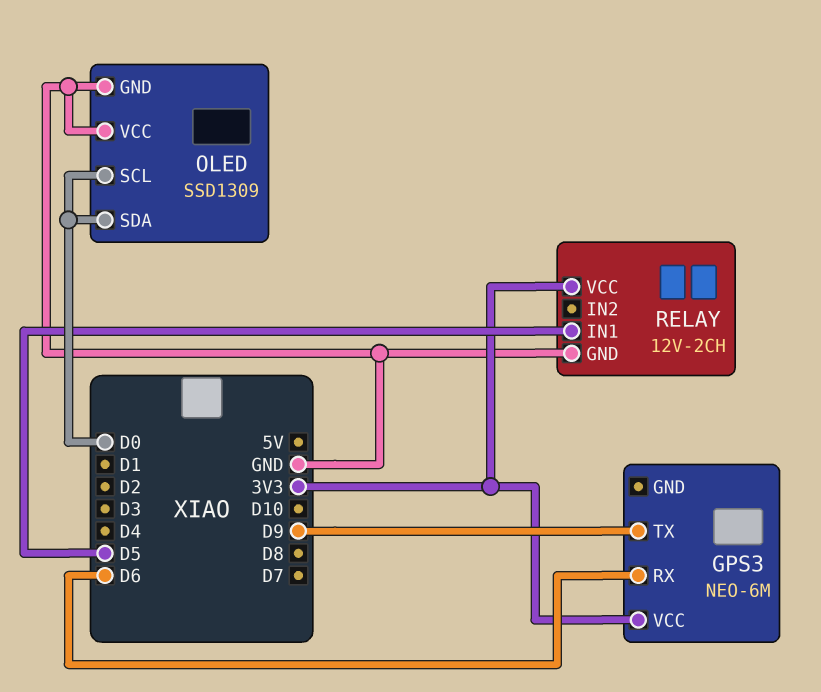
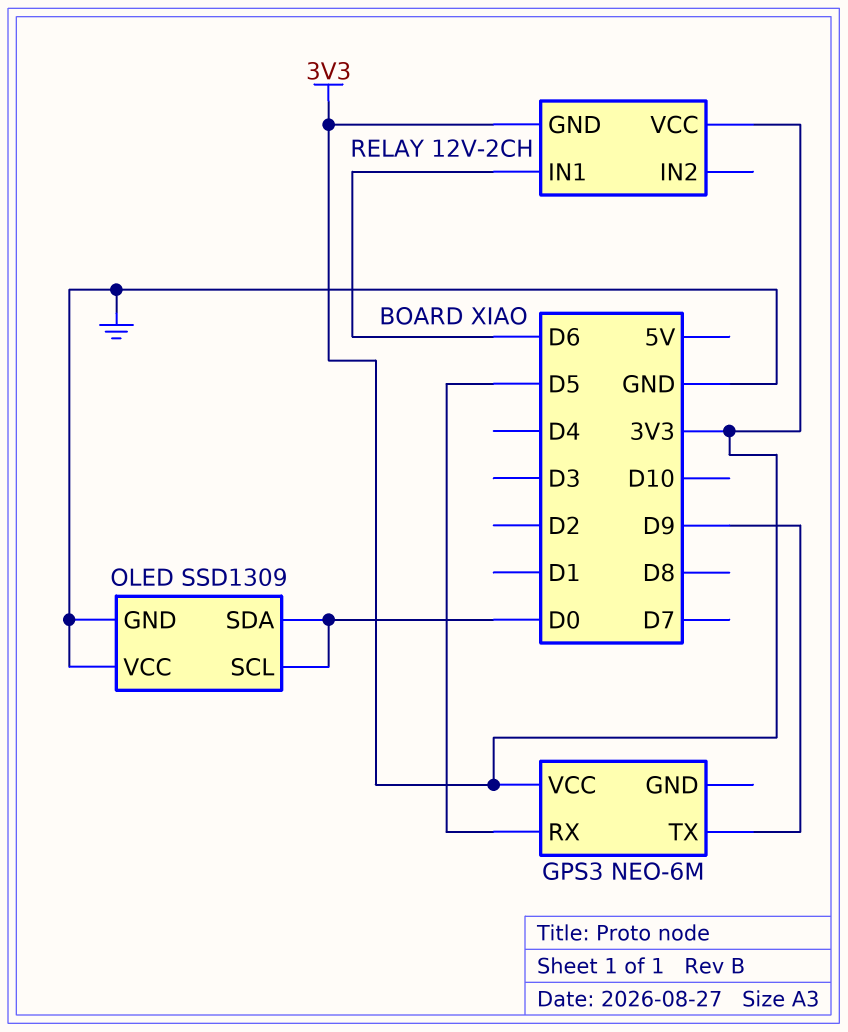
GPS3 pin RX: D6 -> D5
RELAY pin GND: GND -> 3V3
RELAY pin IN1: D5 -> D6

